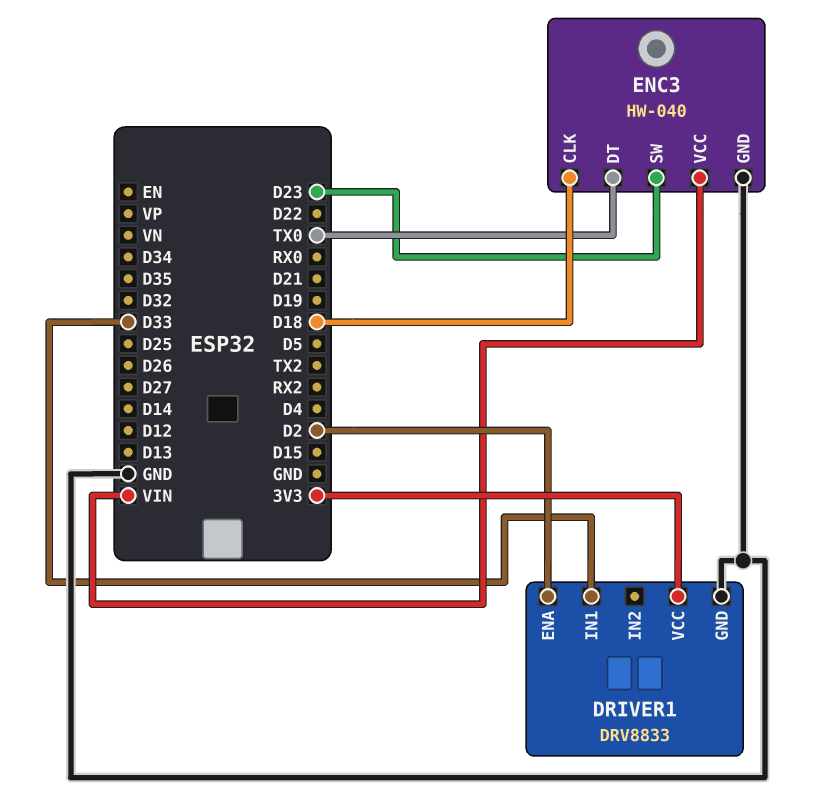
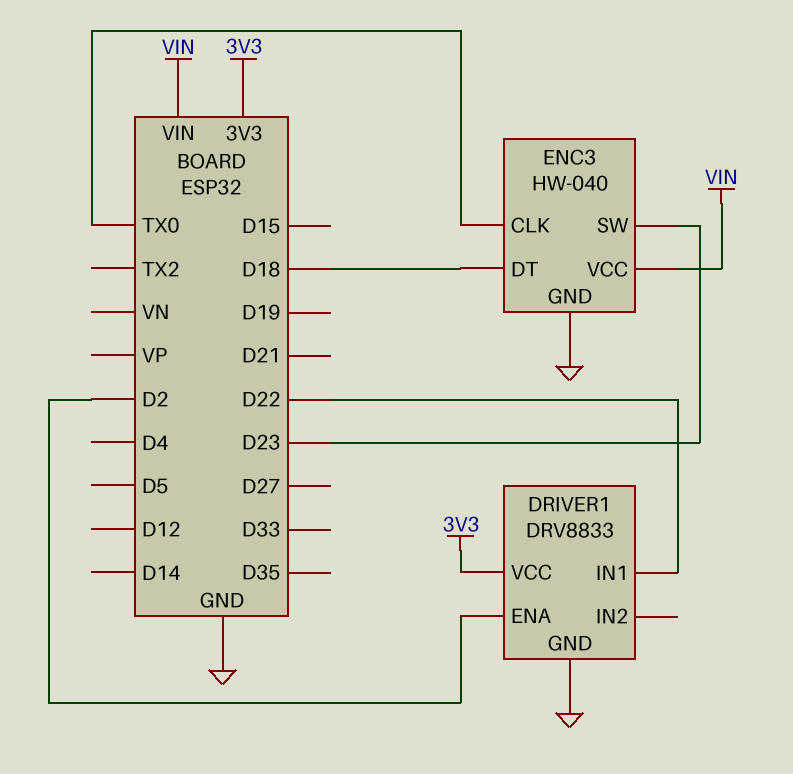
DRIVER1 pin IN1: D33 -> D22
ENC3 pin CLK: D18 -> TX0
ENC3 pin DT: TX0 -> D18

